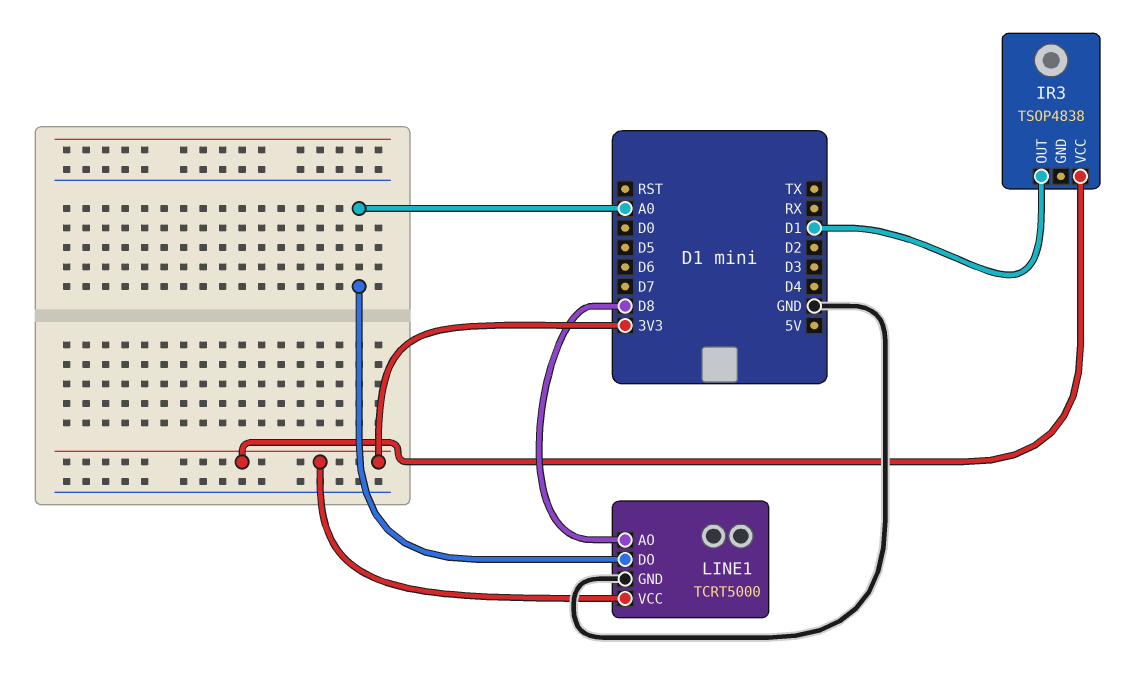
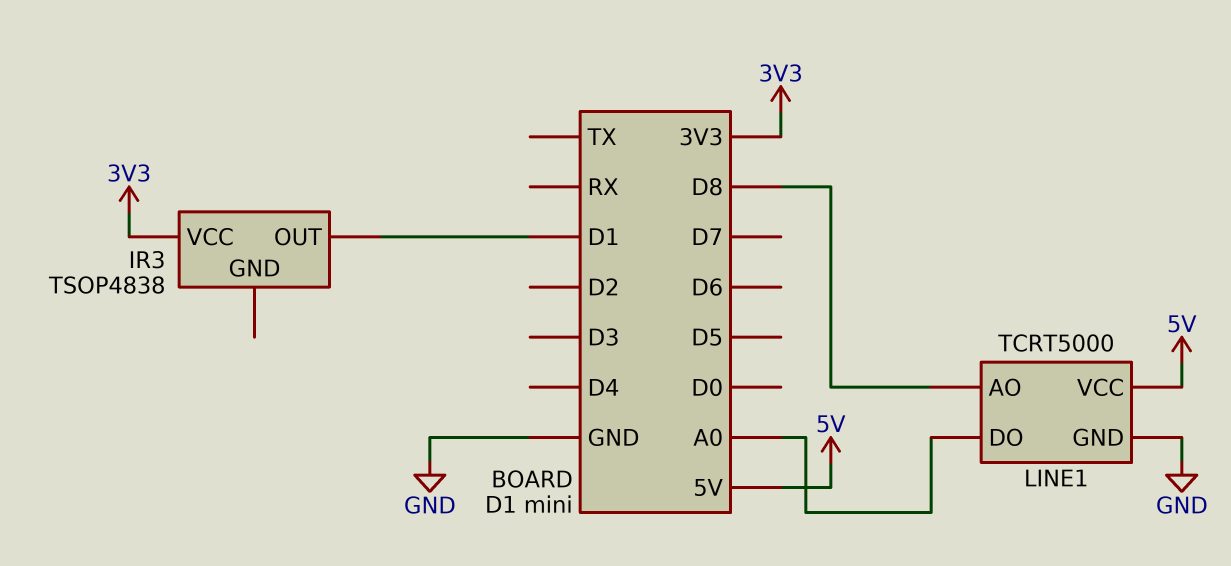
LINE1 pin VCC: 3V3 -> 5V

